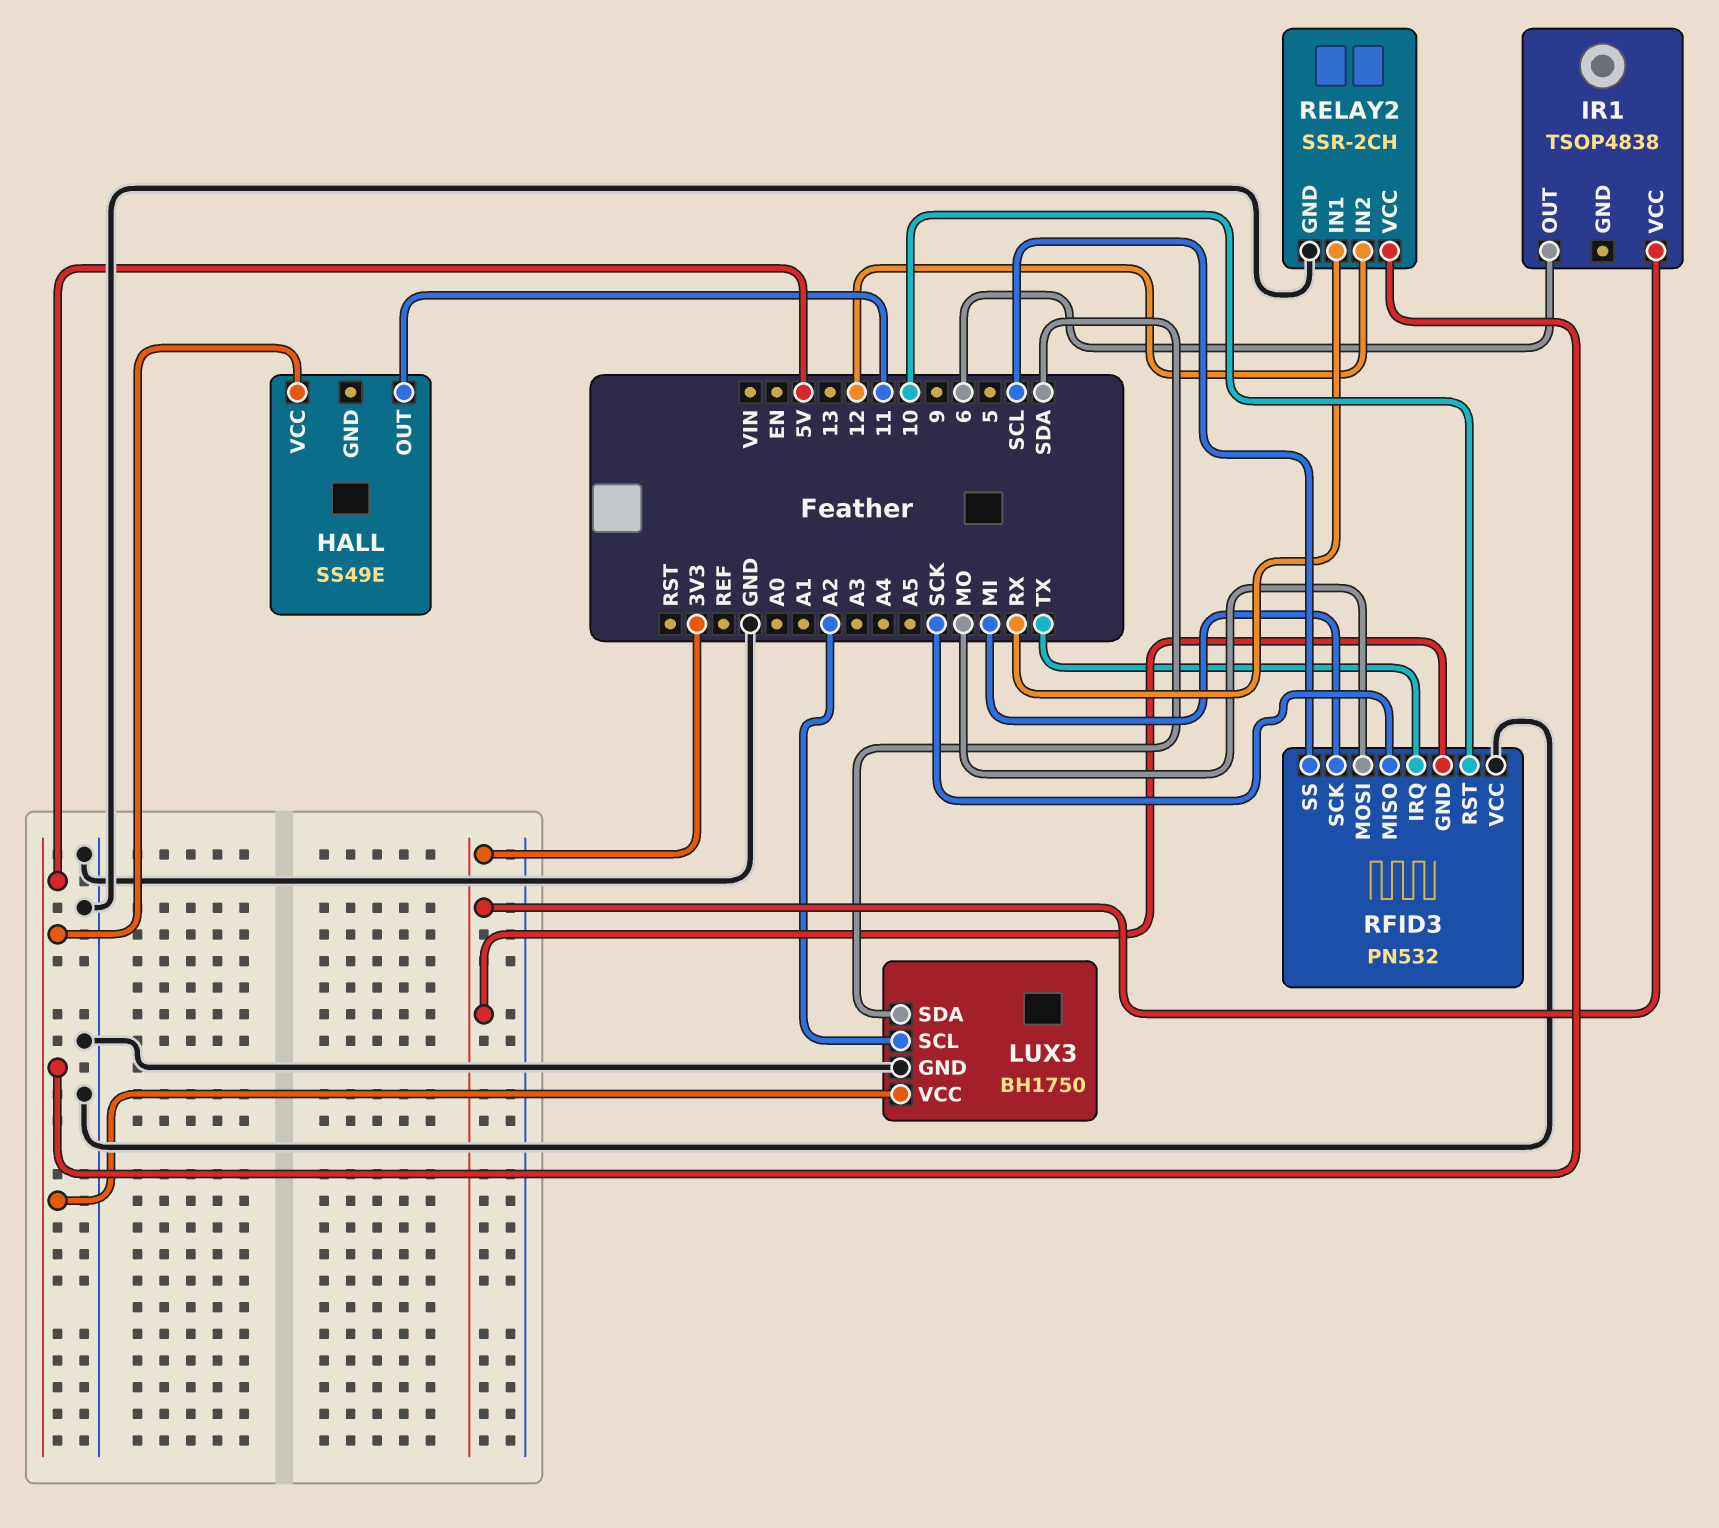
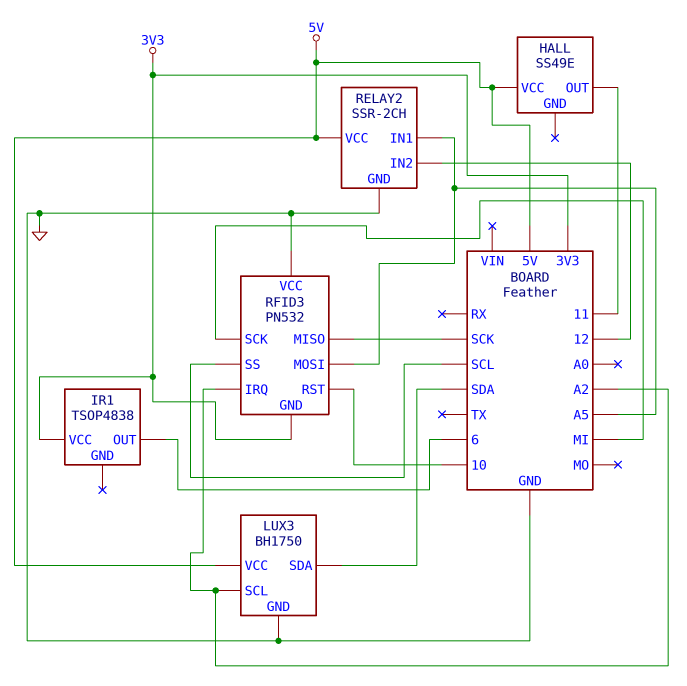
RELAY2 pin IN1: RX -> A5
RFID3 pin IRQ: TX -> A2
RFID3 pin MOSI: MO -> A5

